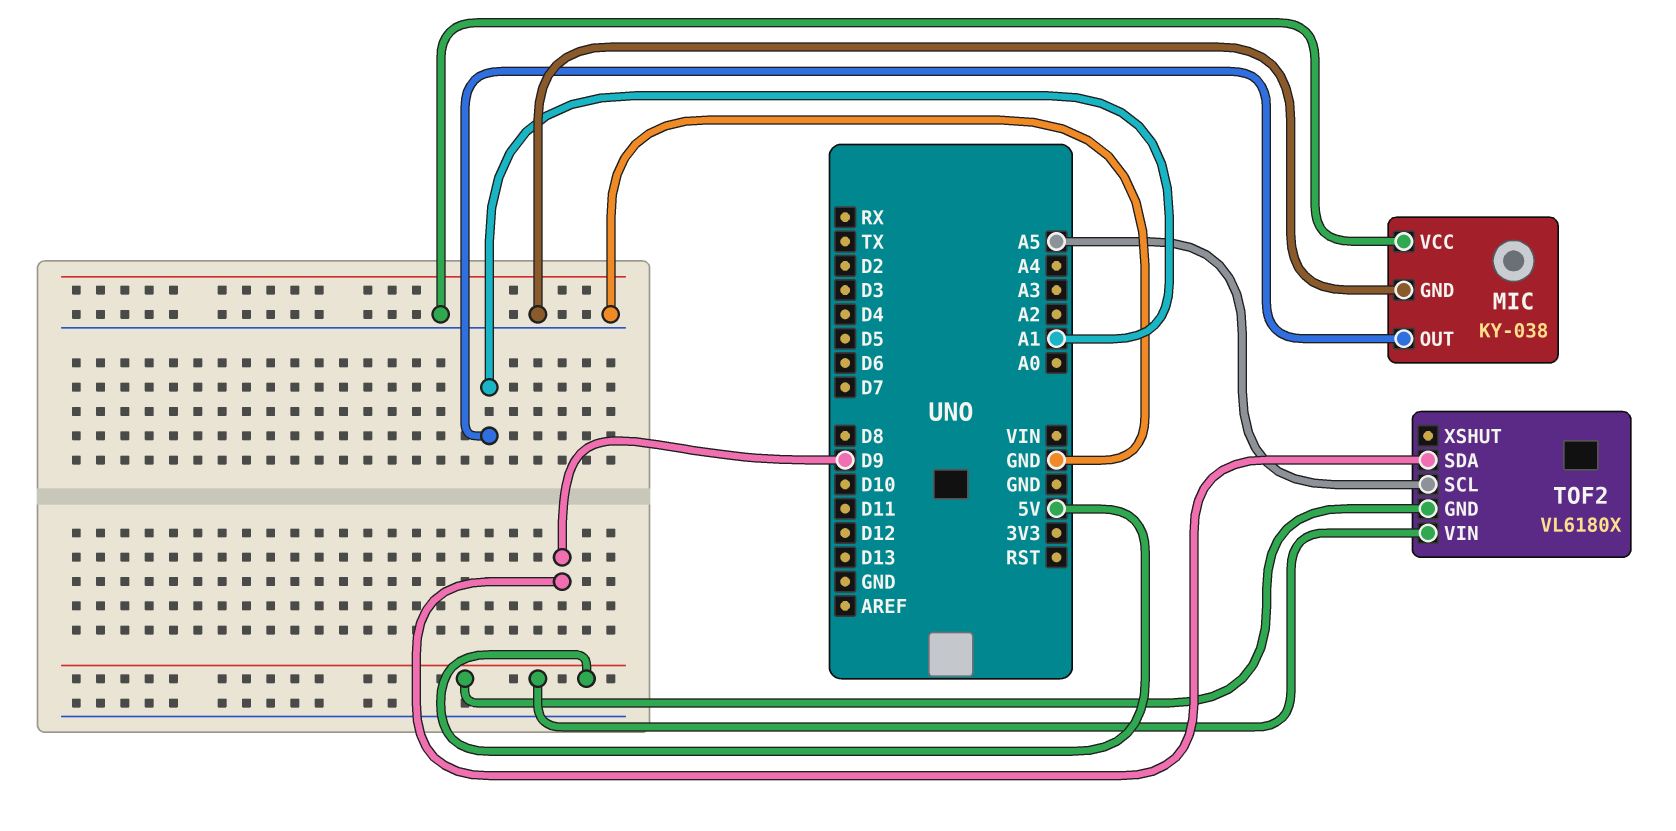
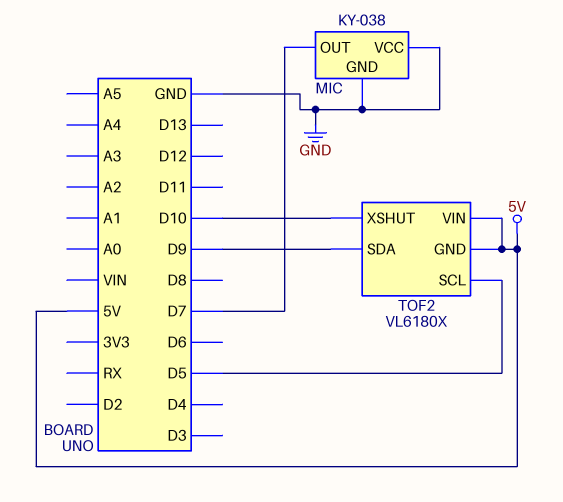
MIC pin OUT: A1 -> D7
TOF2 pin SCL: A5 -> D5
TOF2 pin XSHUT: none -> D10

